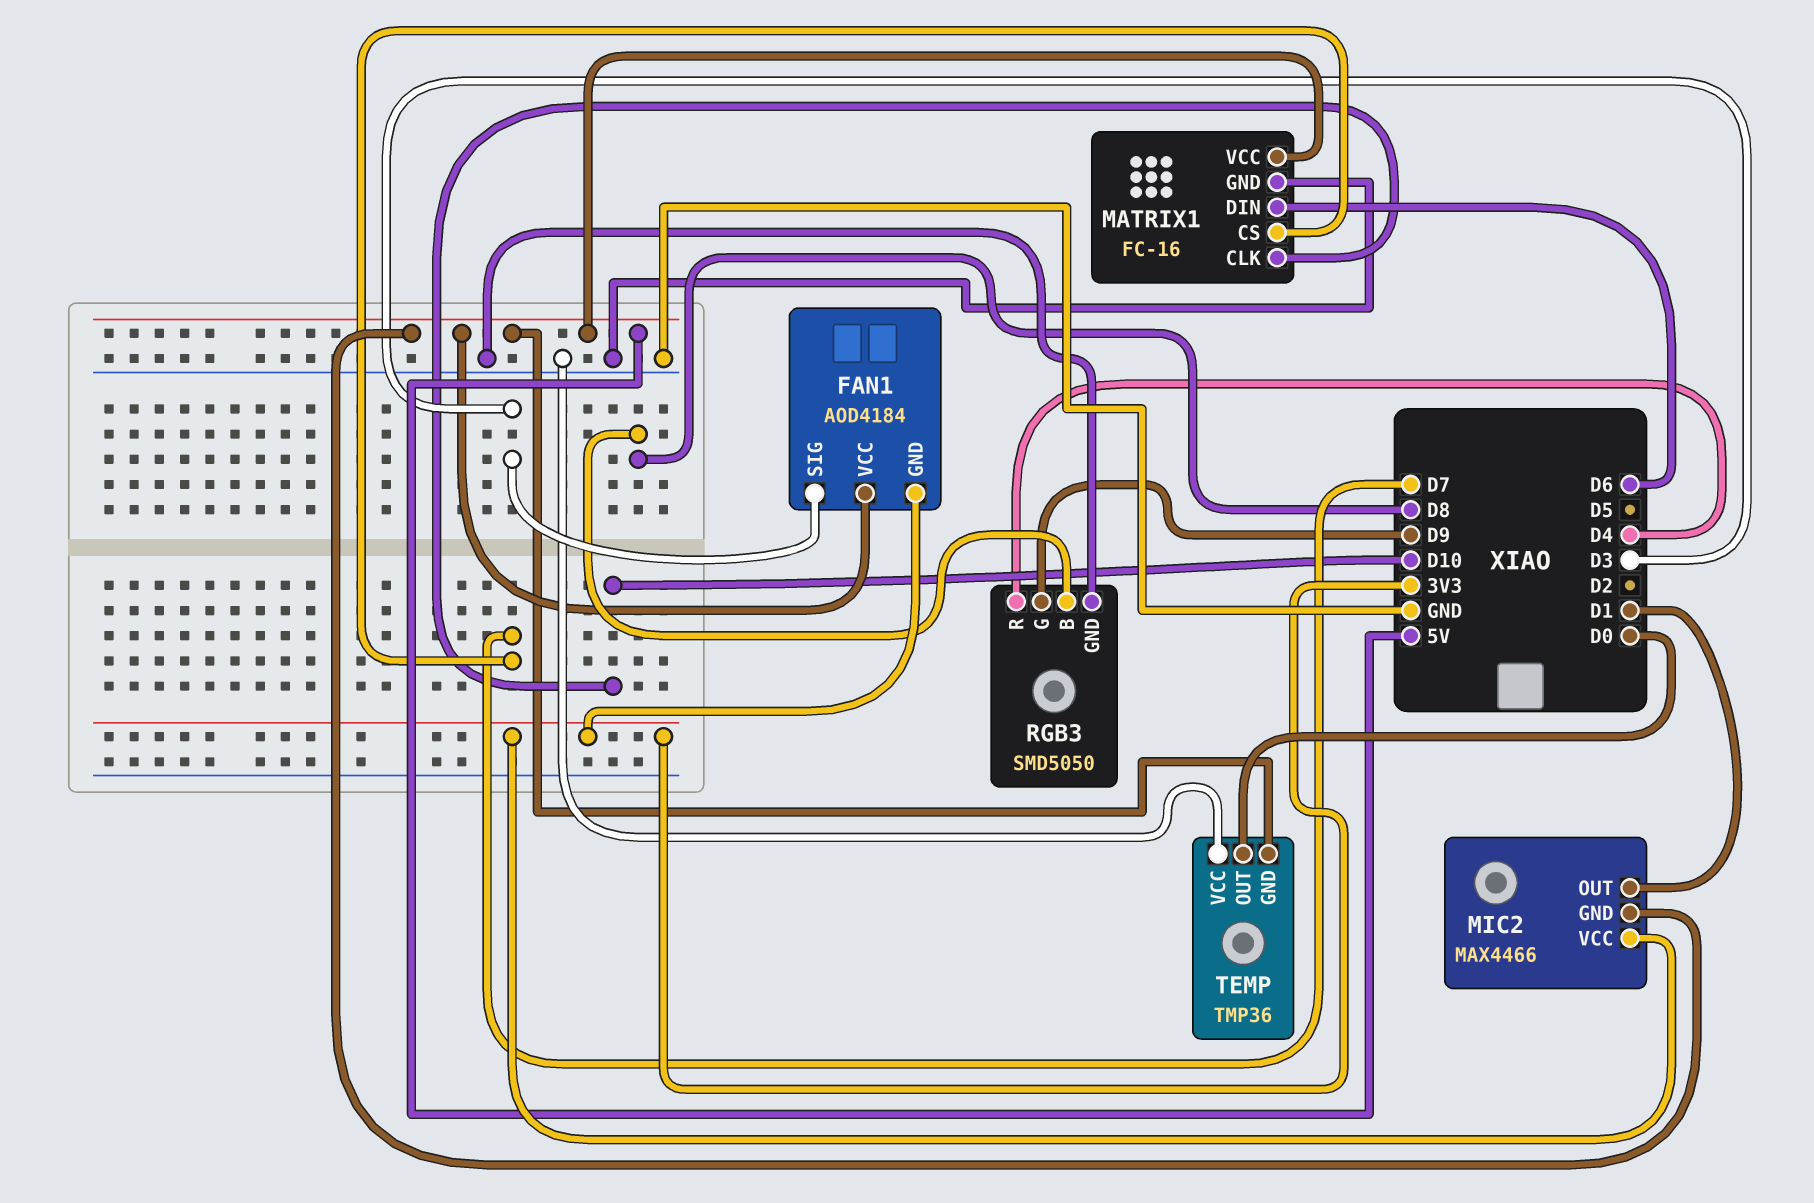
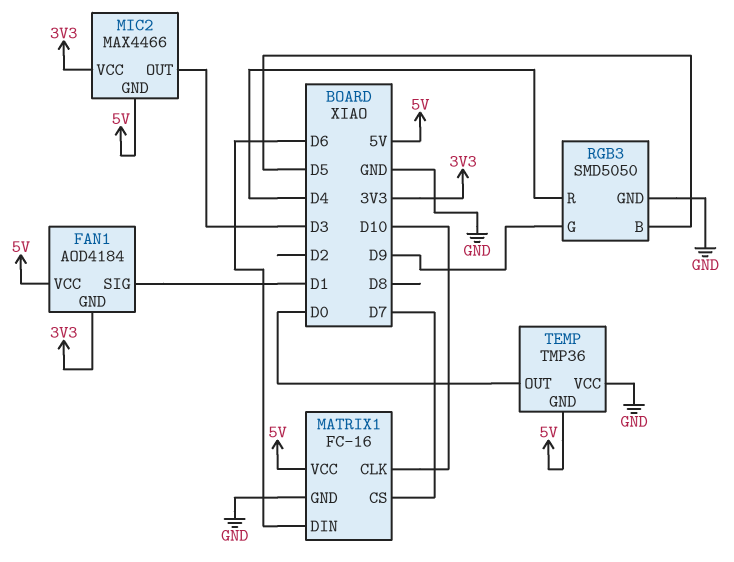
FAN1 pin SIG: D3 -> D1
MIC2 pin OUT: D1 -> D3
RGB3 pin B: D8 -> D5

